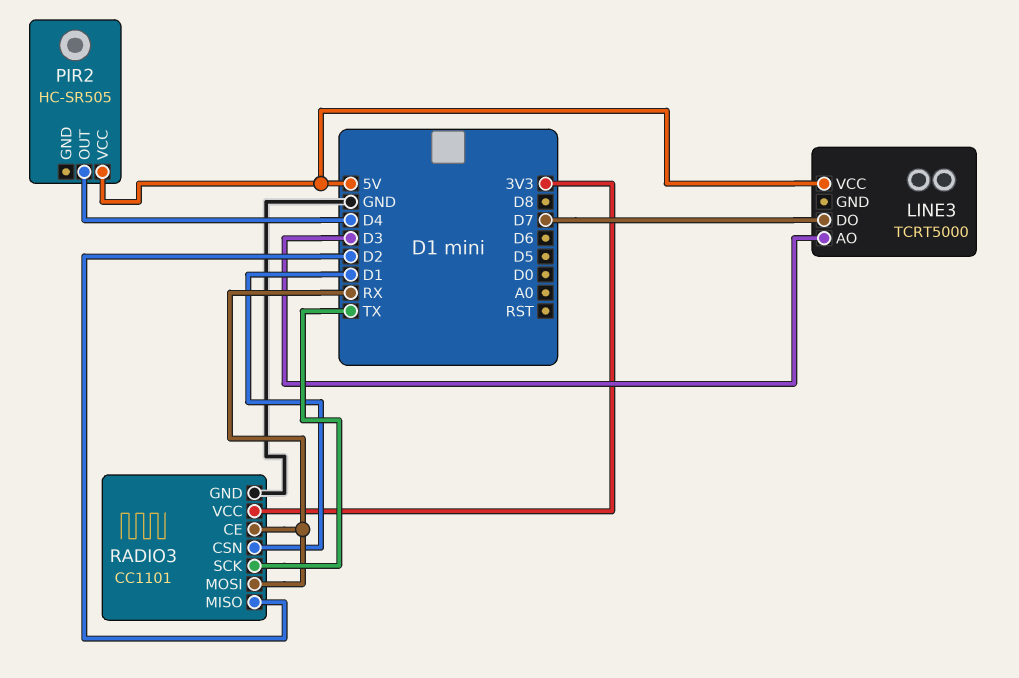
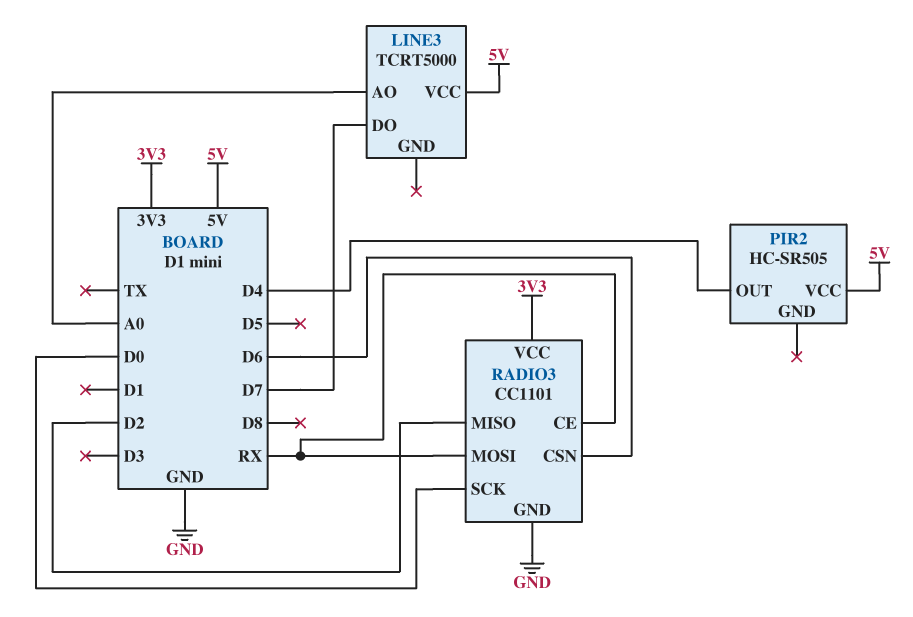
LINE3 pin AO: D3 -> A0
RADIO3 pin CSN: D1 -> D6
RADIO3 pin SCK: TX -> D0

